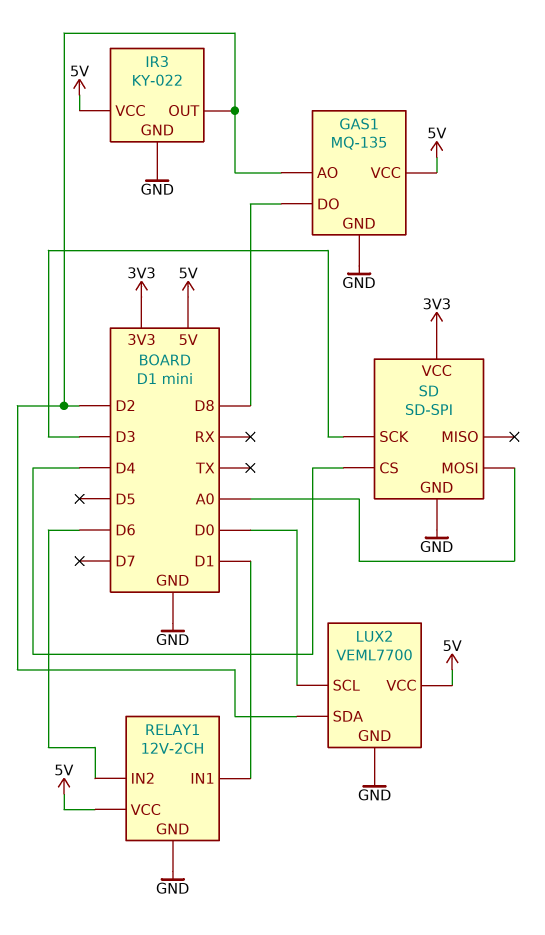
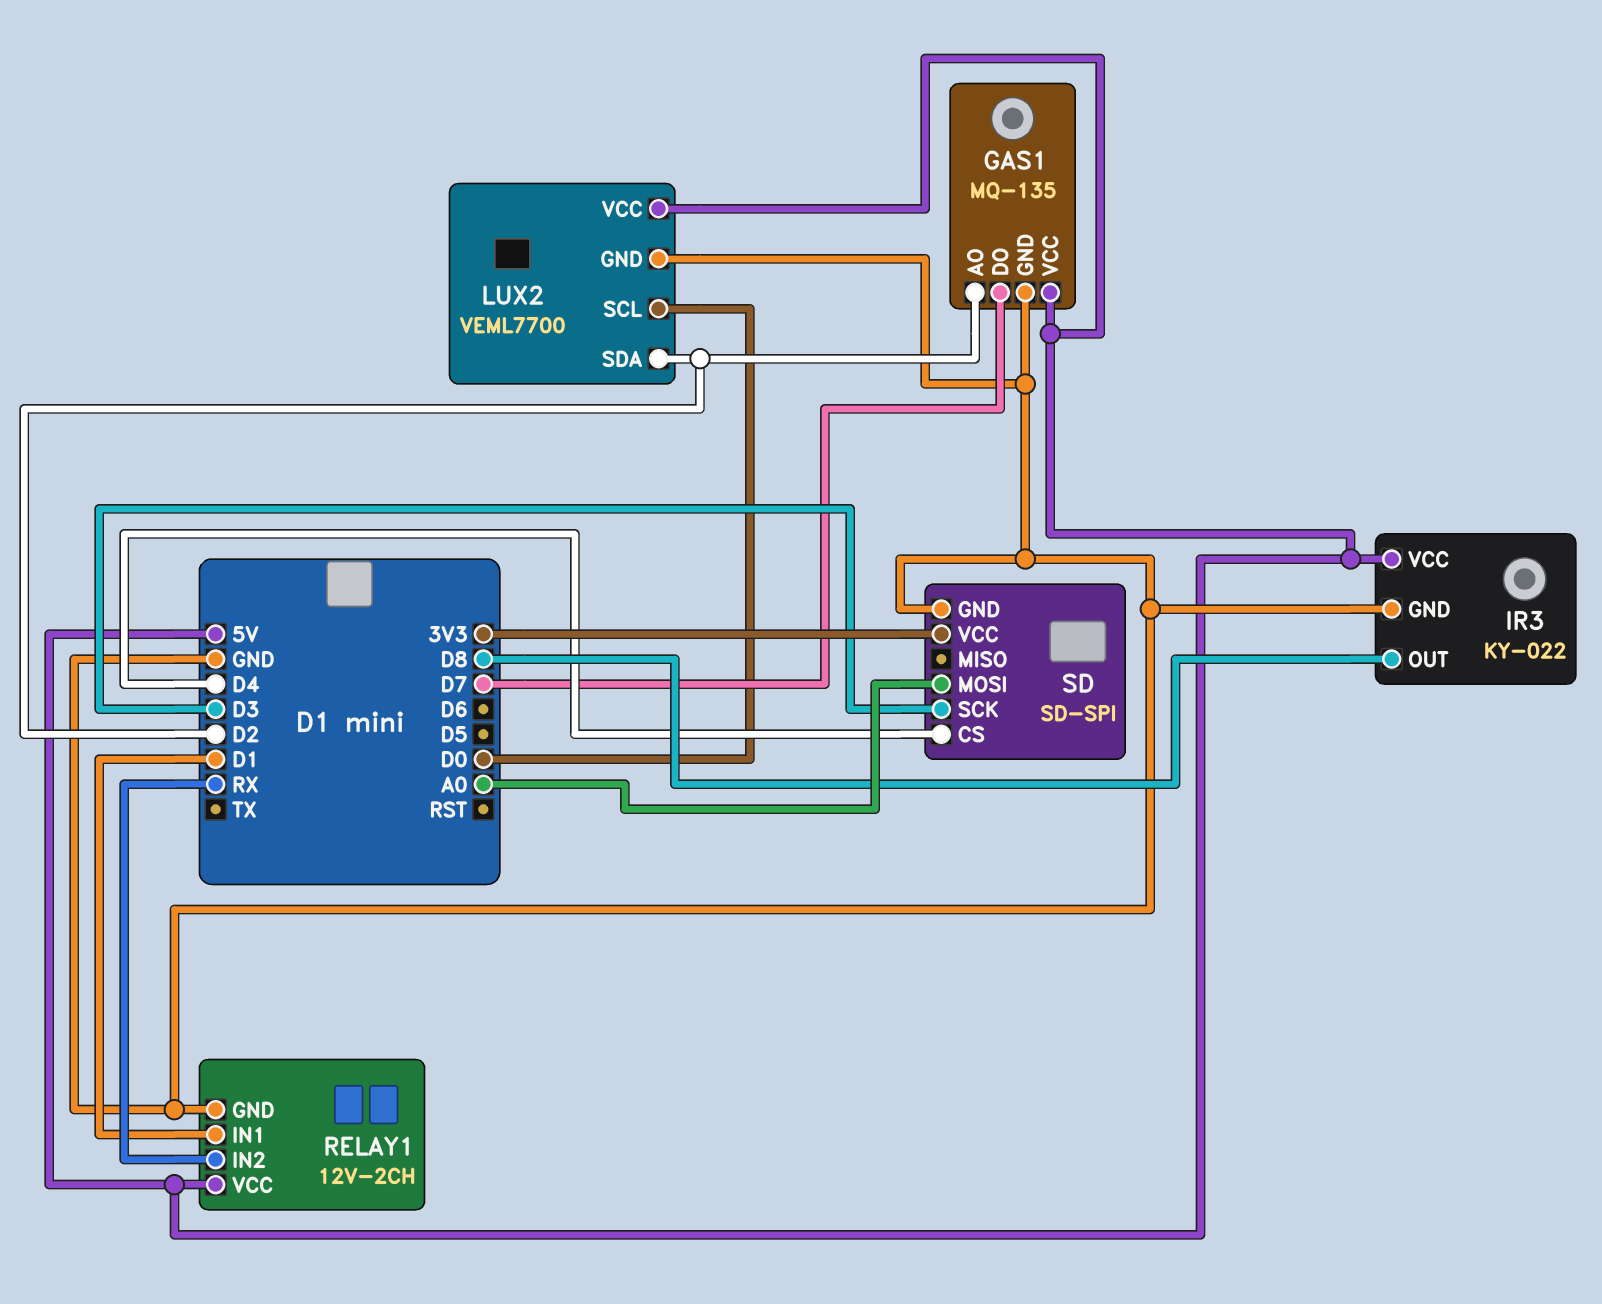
GAS1 pin DO: D8 -> D7
IR3 pin OUT: D2 -> D8
RELAY1 pin IN2: D6 -> RX

